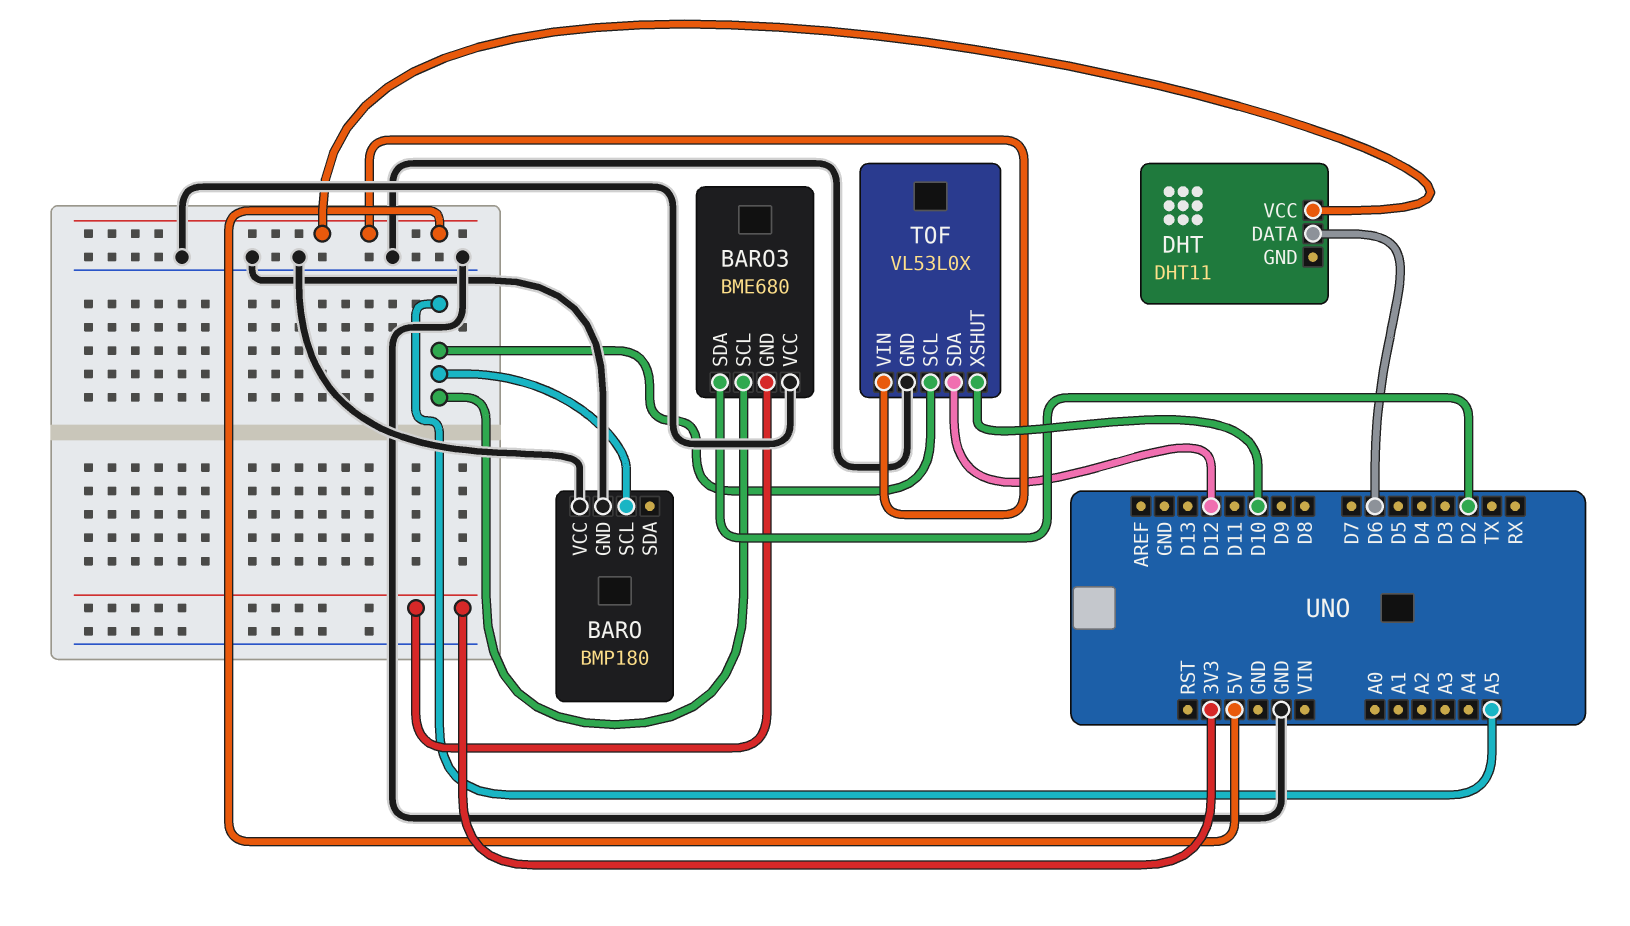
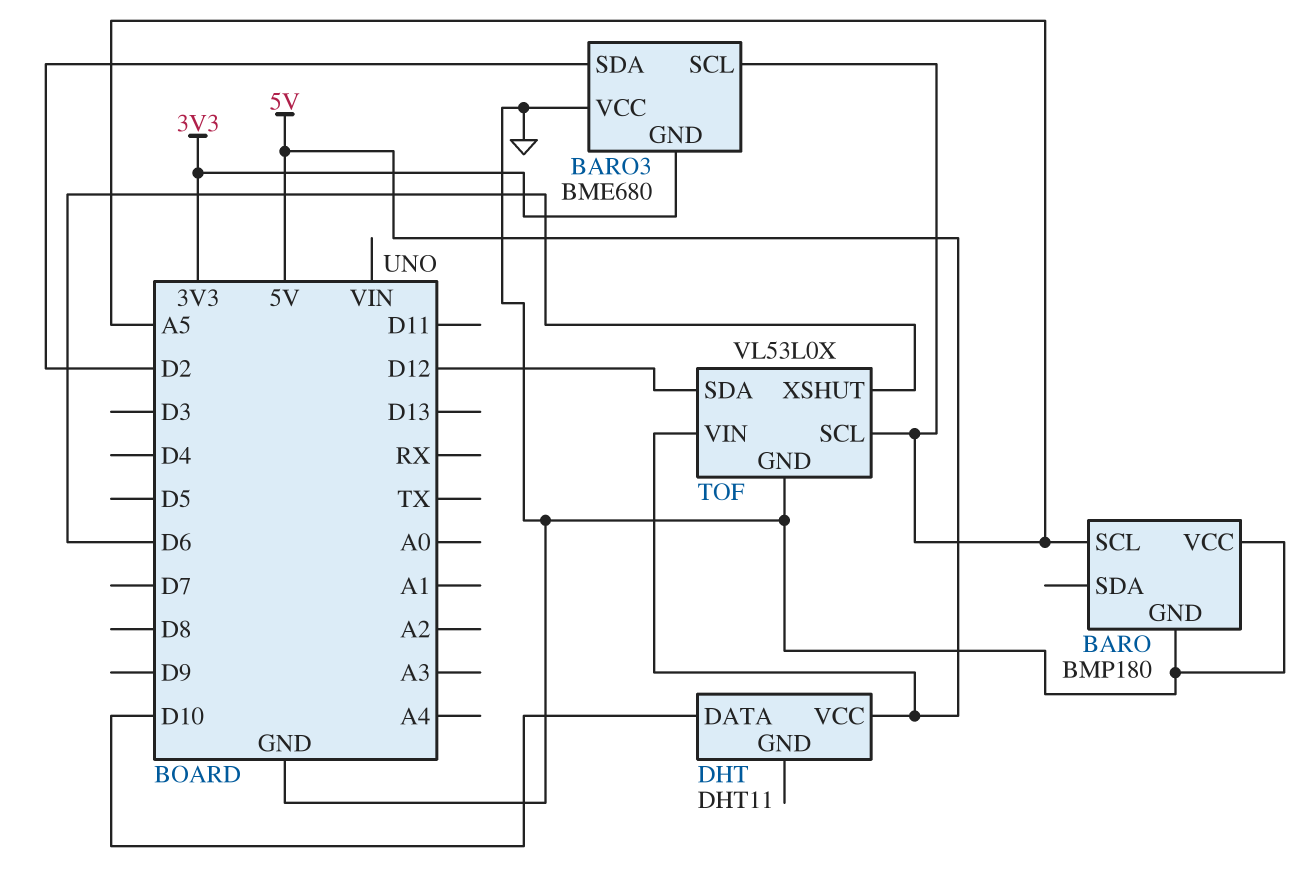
DHT pin DATA: D6 -> D10
TOF pin XSHUT: D10 -> D6

